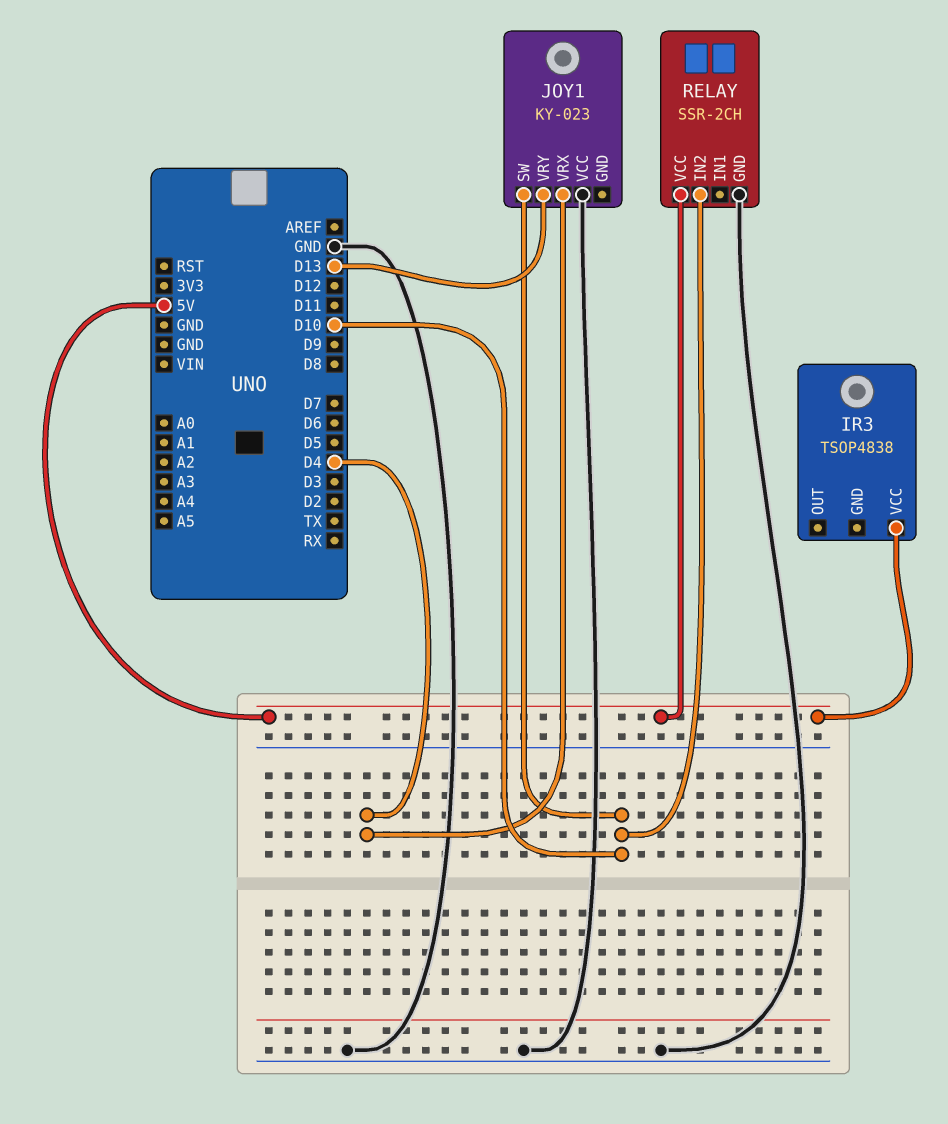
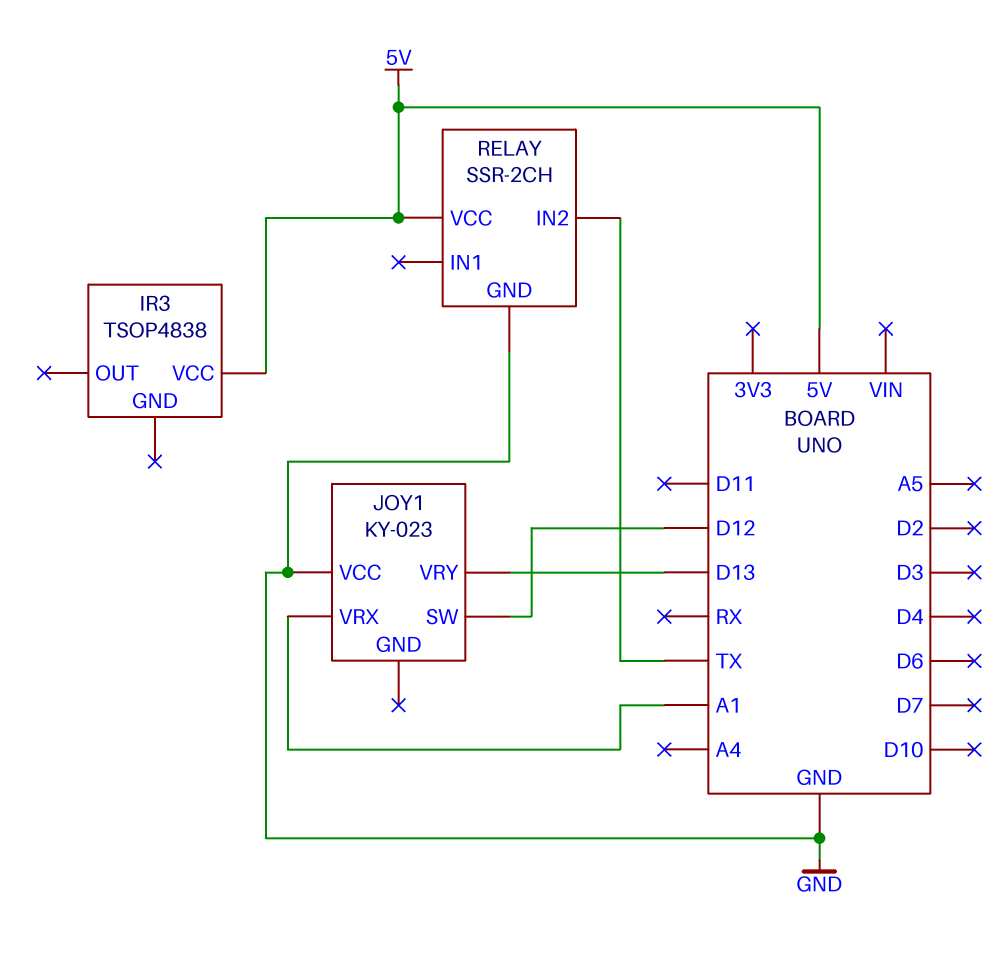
JOY1 pin SW: D10 -> D12
JOY1 pin VRX: D4 -> A1
RELAY pin IN2: D10 -> TX

